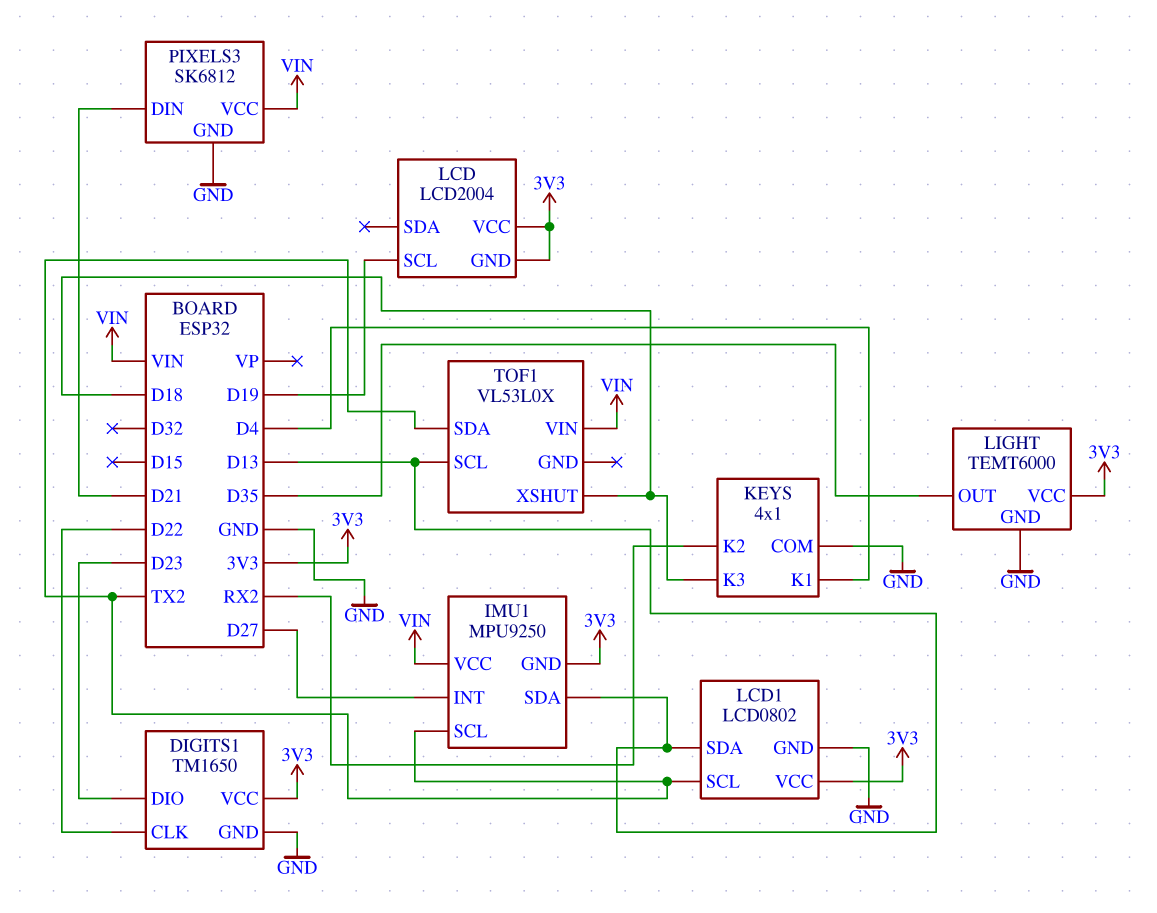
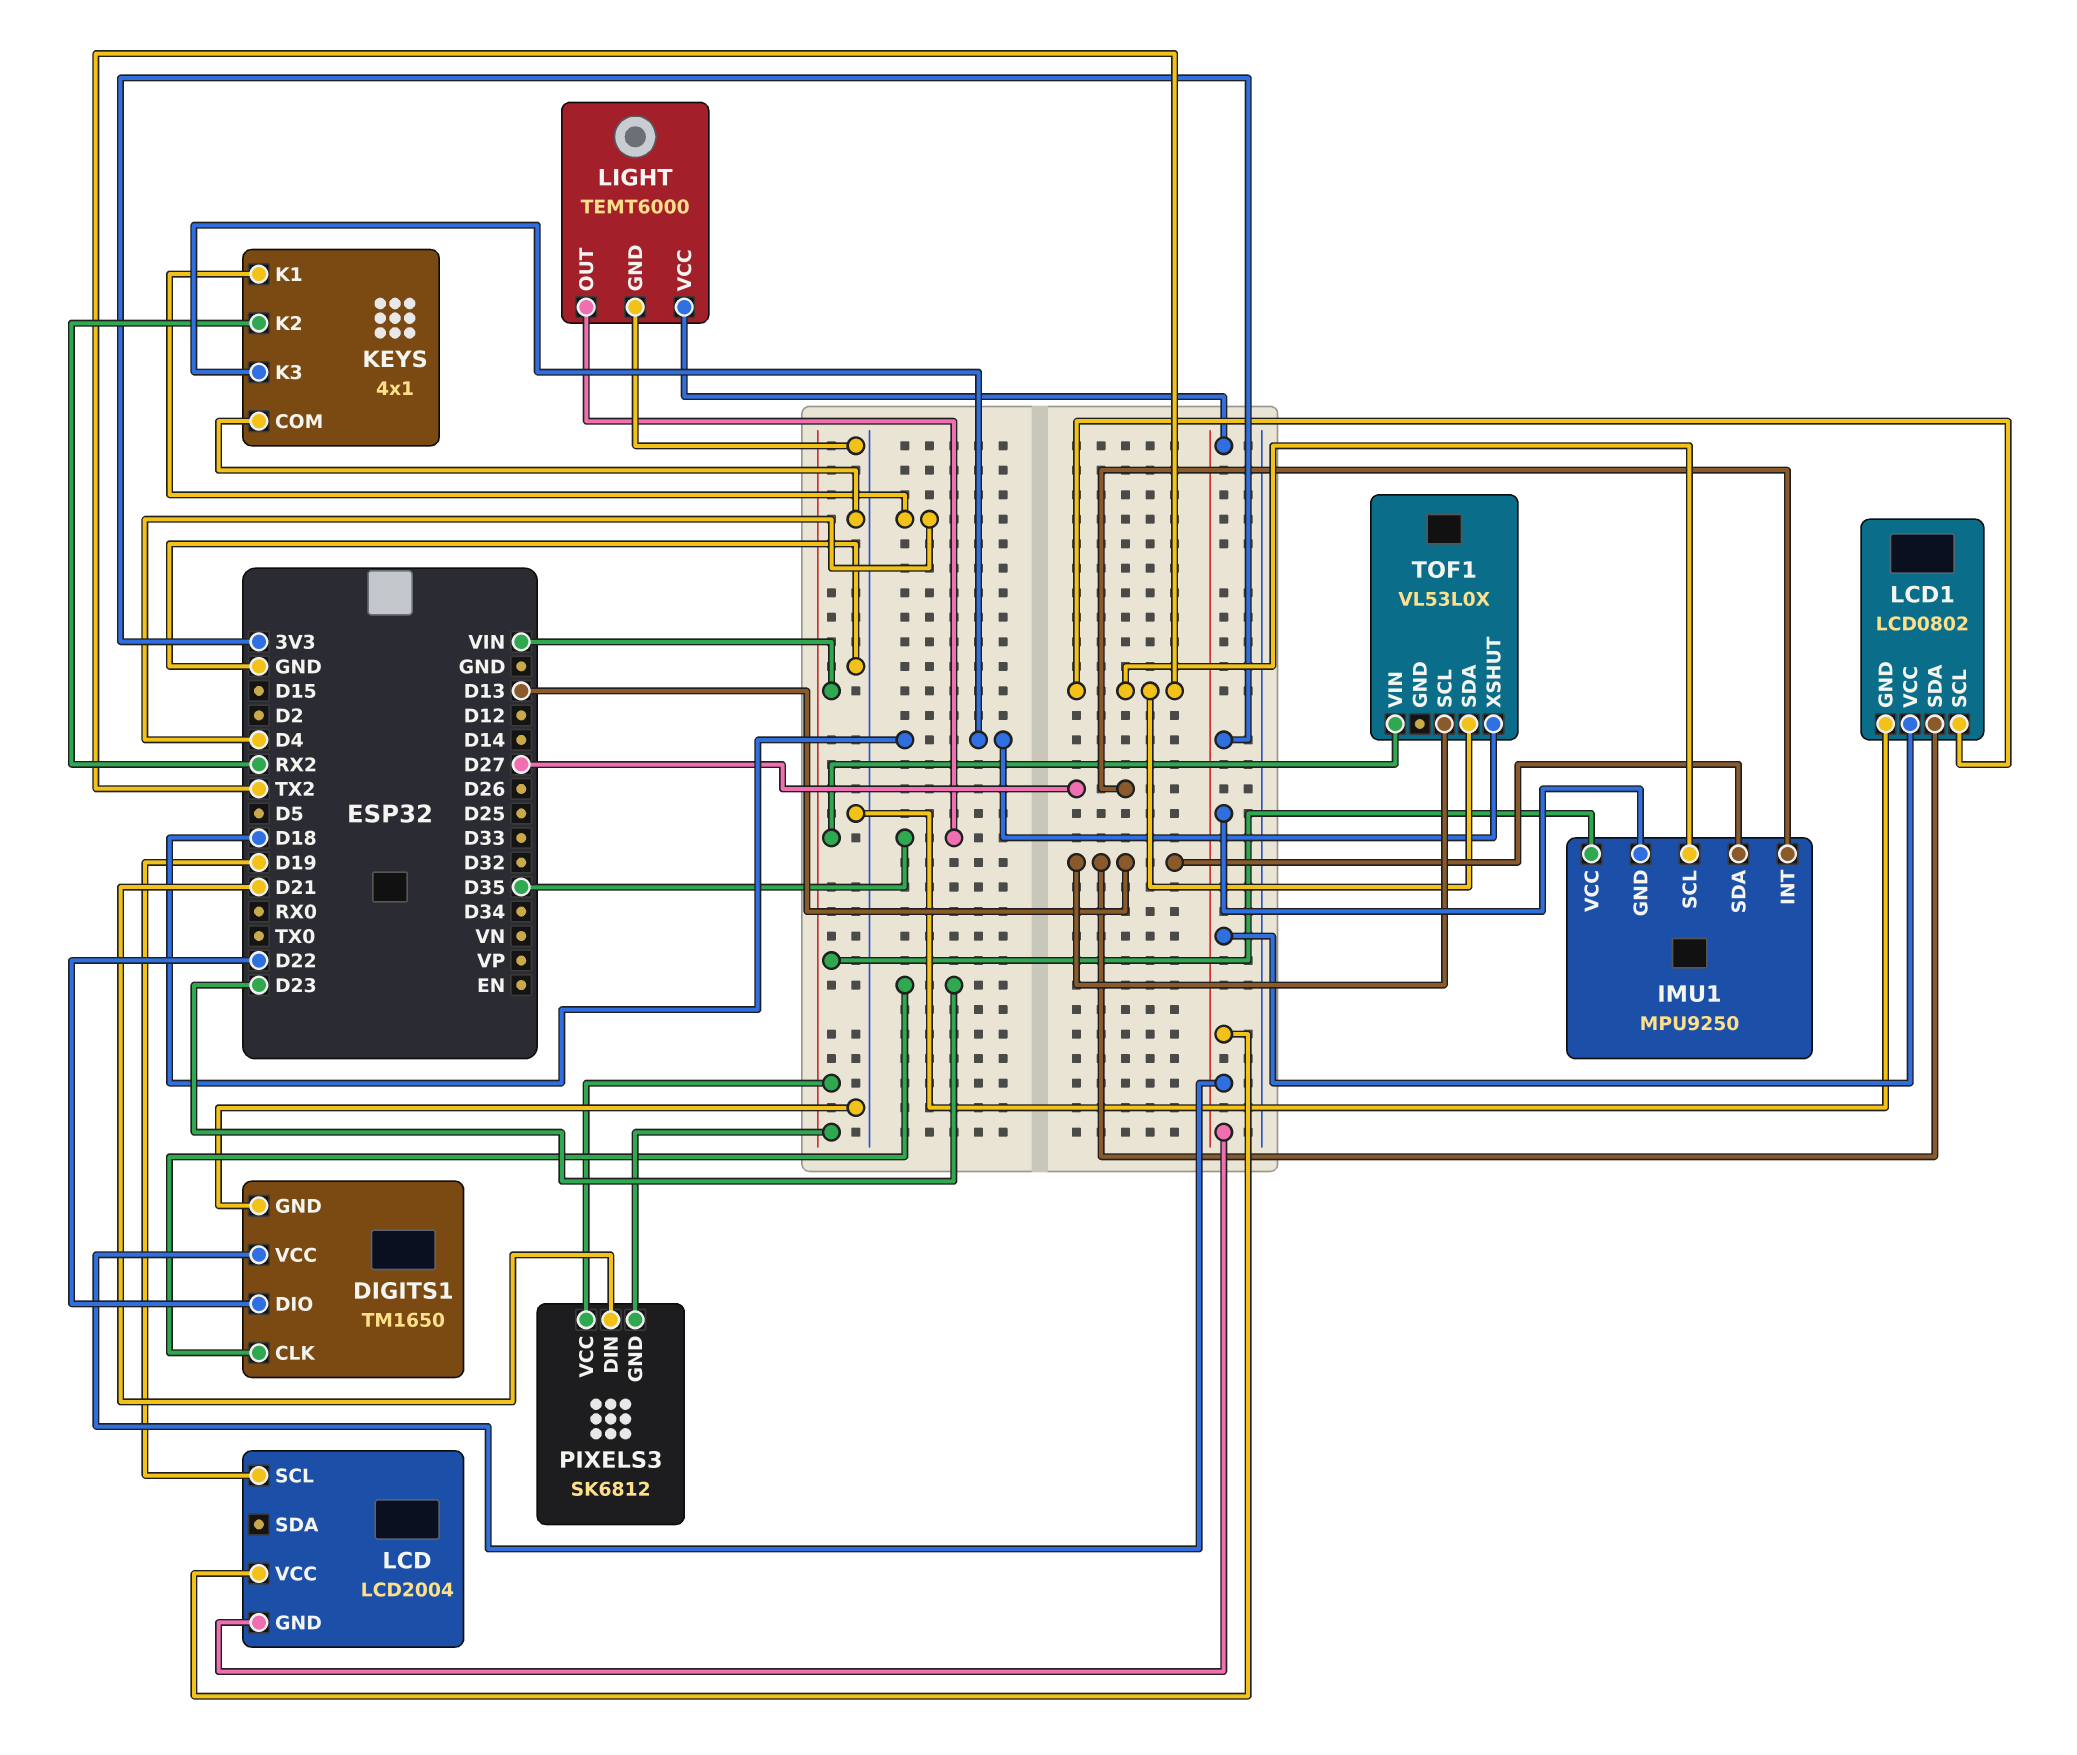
DIGITS1 pin CLK: D22 -> D23
DIGITS1 pin DIO: D23 -> D22
PIXELS3 pin GND: GND -> VIN

